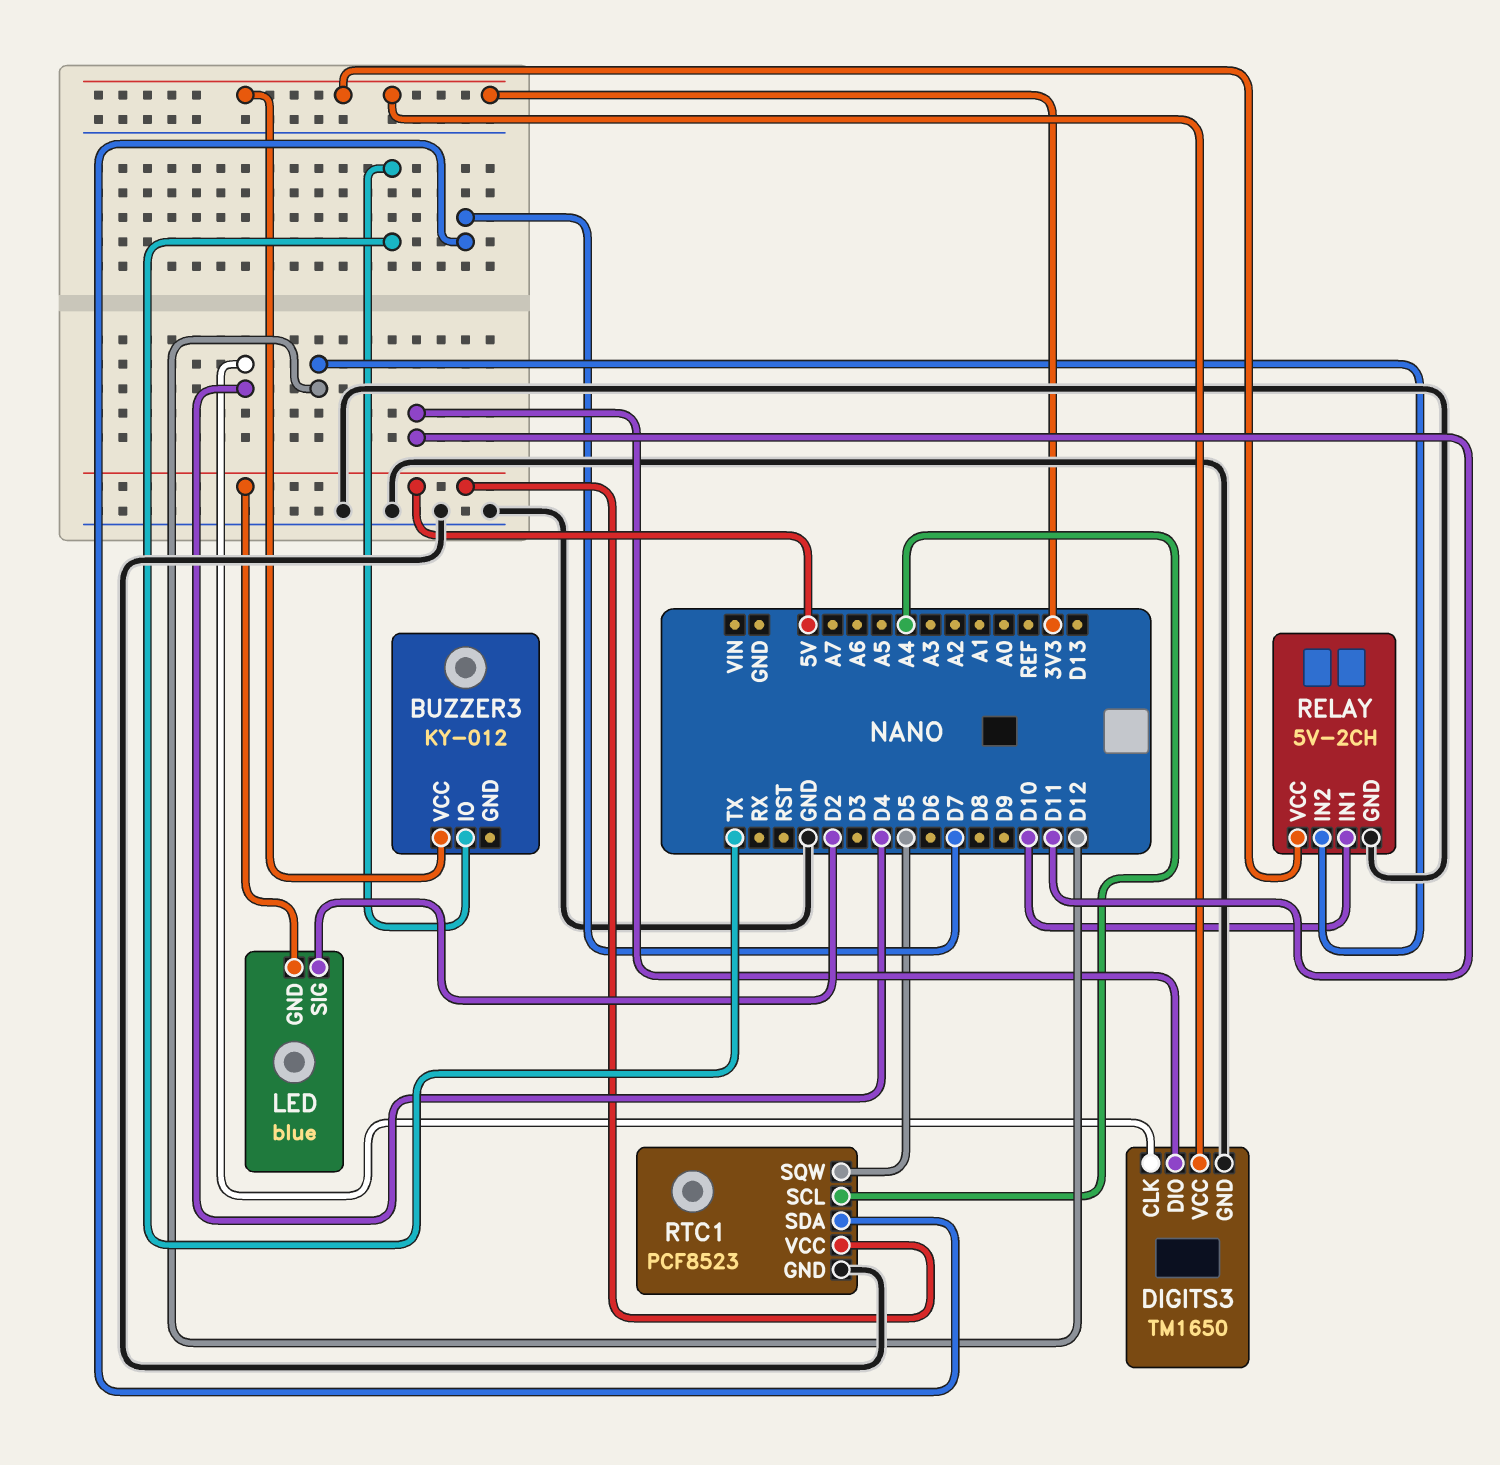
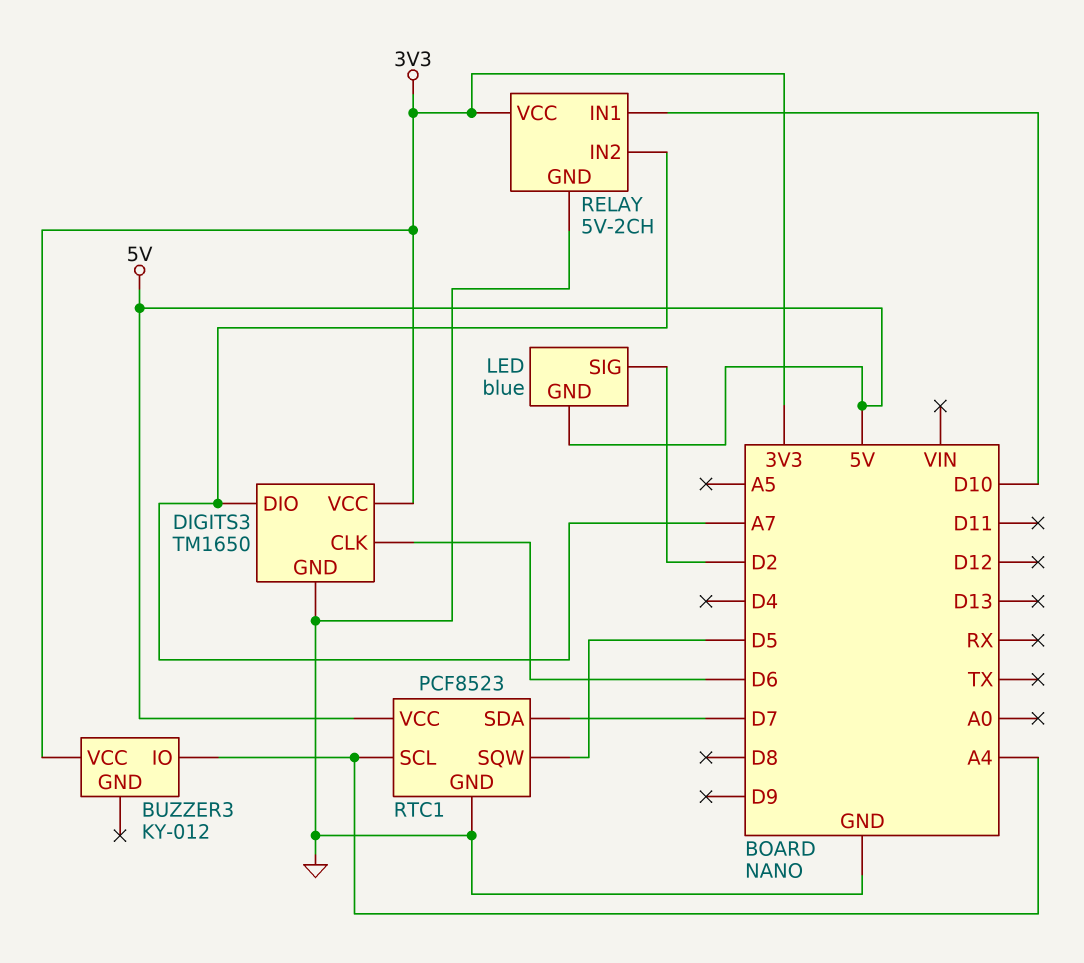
BUZZER3 pin IO: TX -> A4
DIGITS3 pin CLK: D4 -> D6
DIGITS3 pin DIO: D11 -> A7
RELAY pin IN2: D12 -> A7

